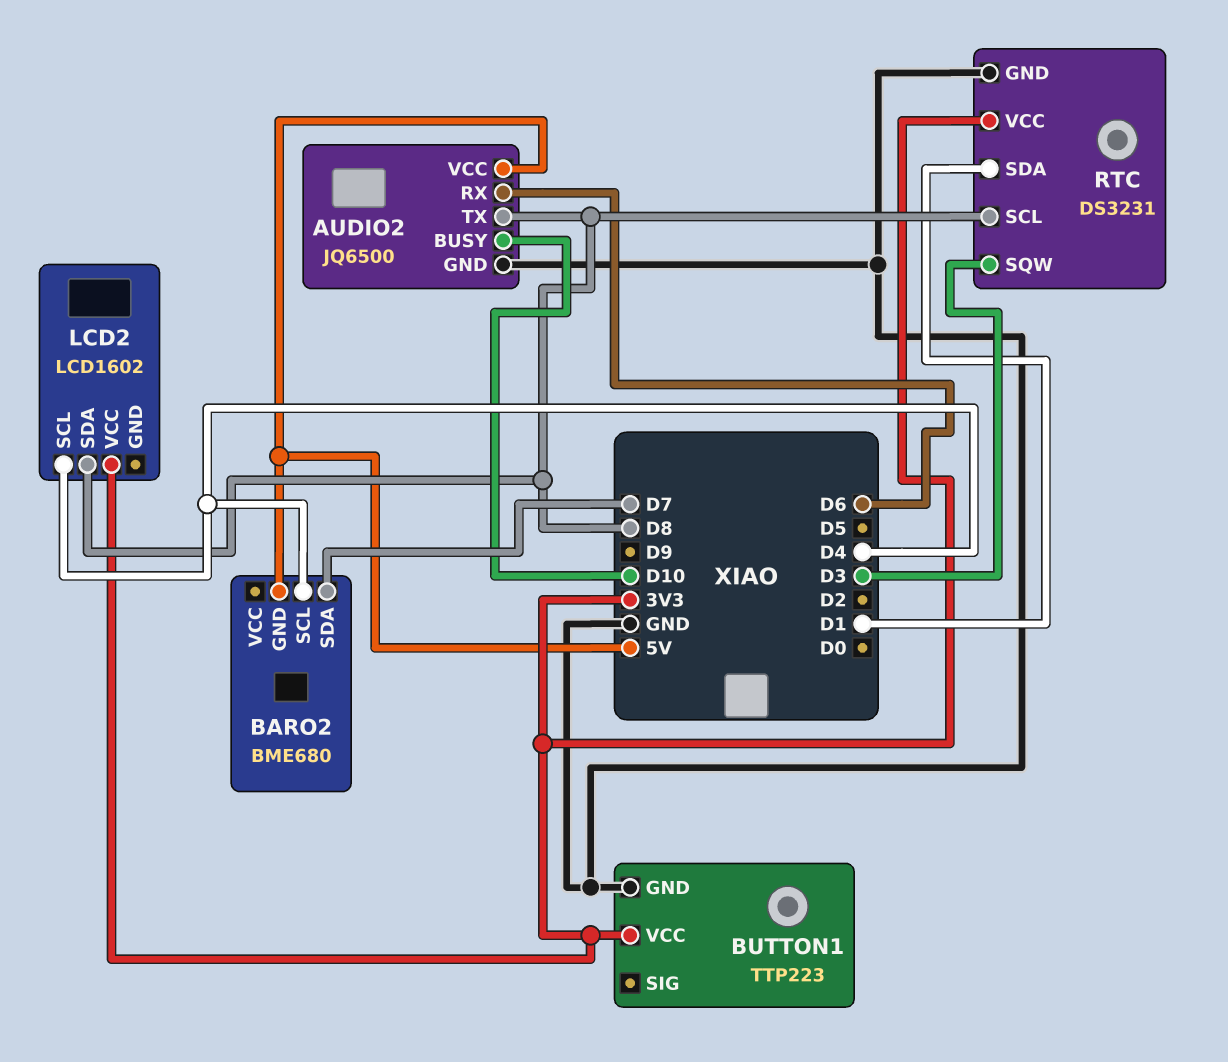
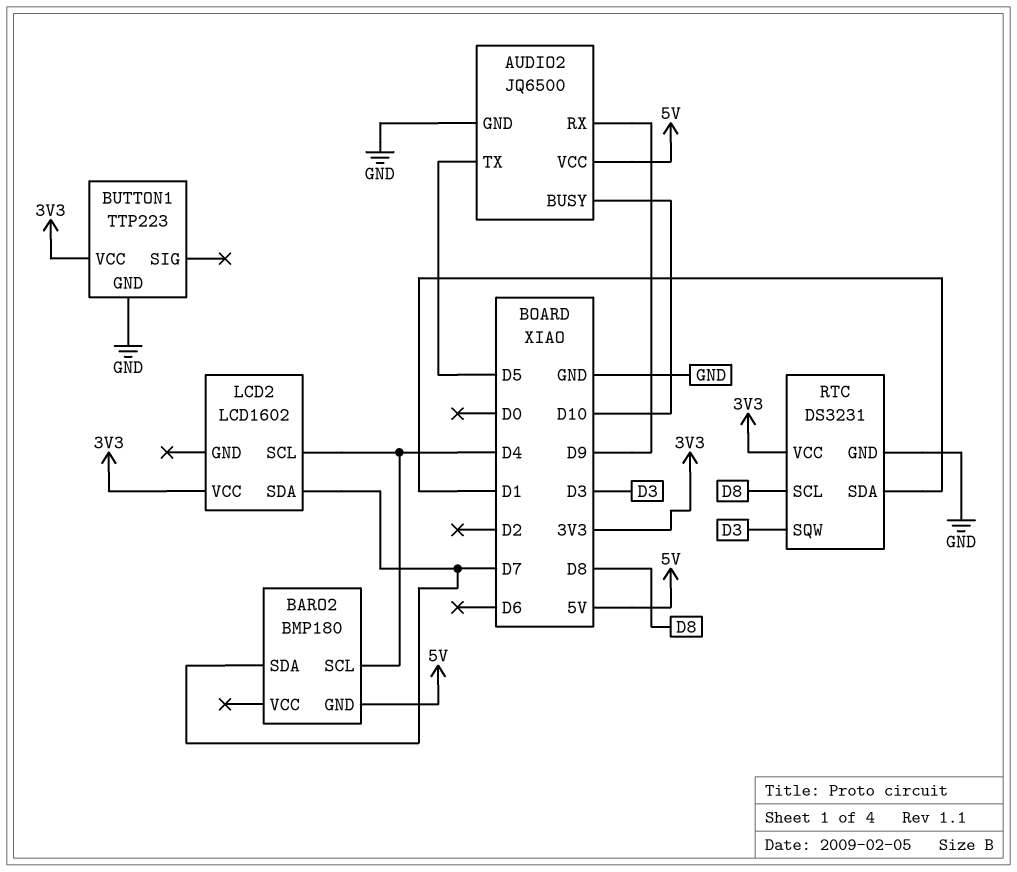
AUDIO2 pin RX: D6 -> D9
AUDIO2 pin TX: D8 -> D5
BARO2: BME680 -> BMP180
LCD2 pin SDA: D8 -> D7

